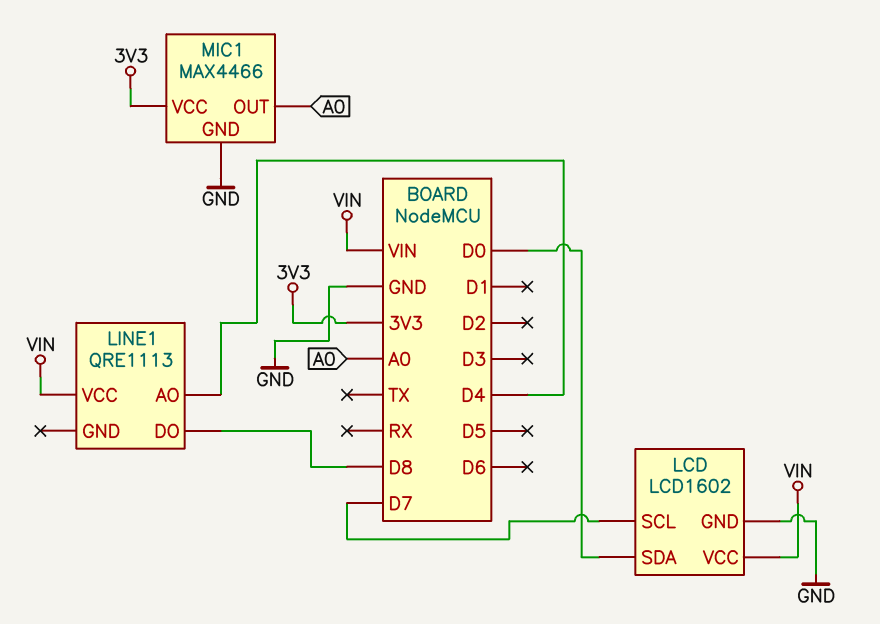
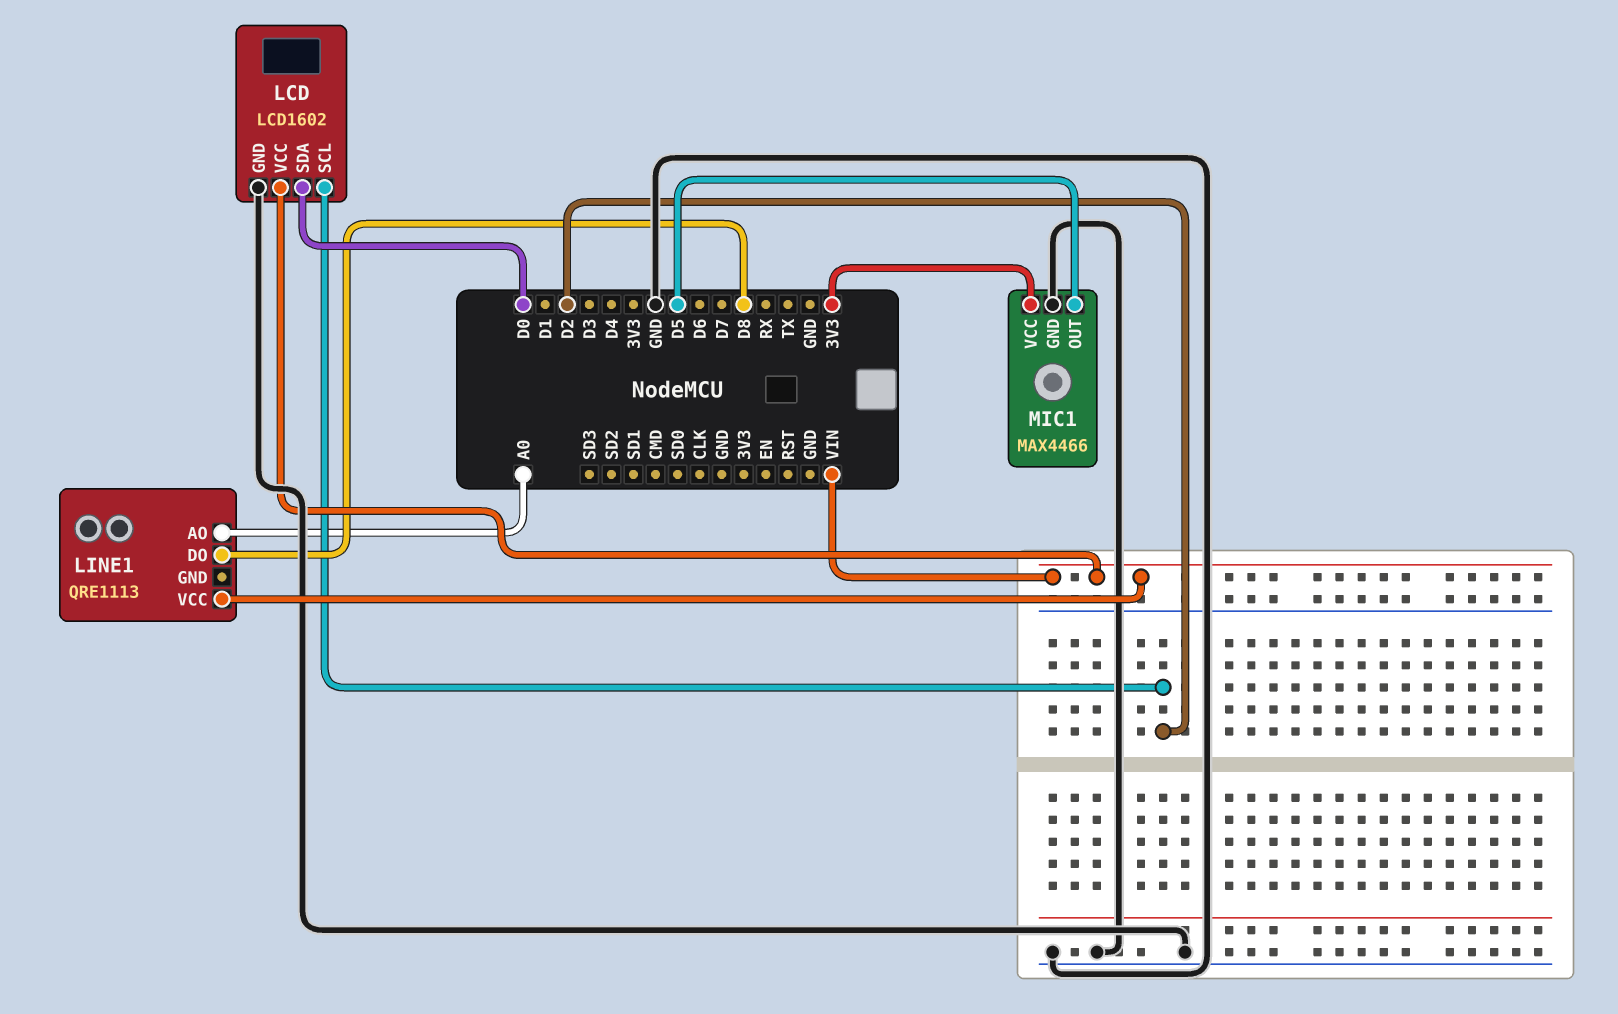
LCD pin SCL: D7 -> D2
LINE1 pin AO: D4 -> A0
MIC1 pin OUT: A0 -> D5

